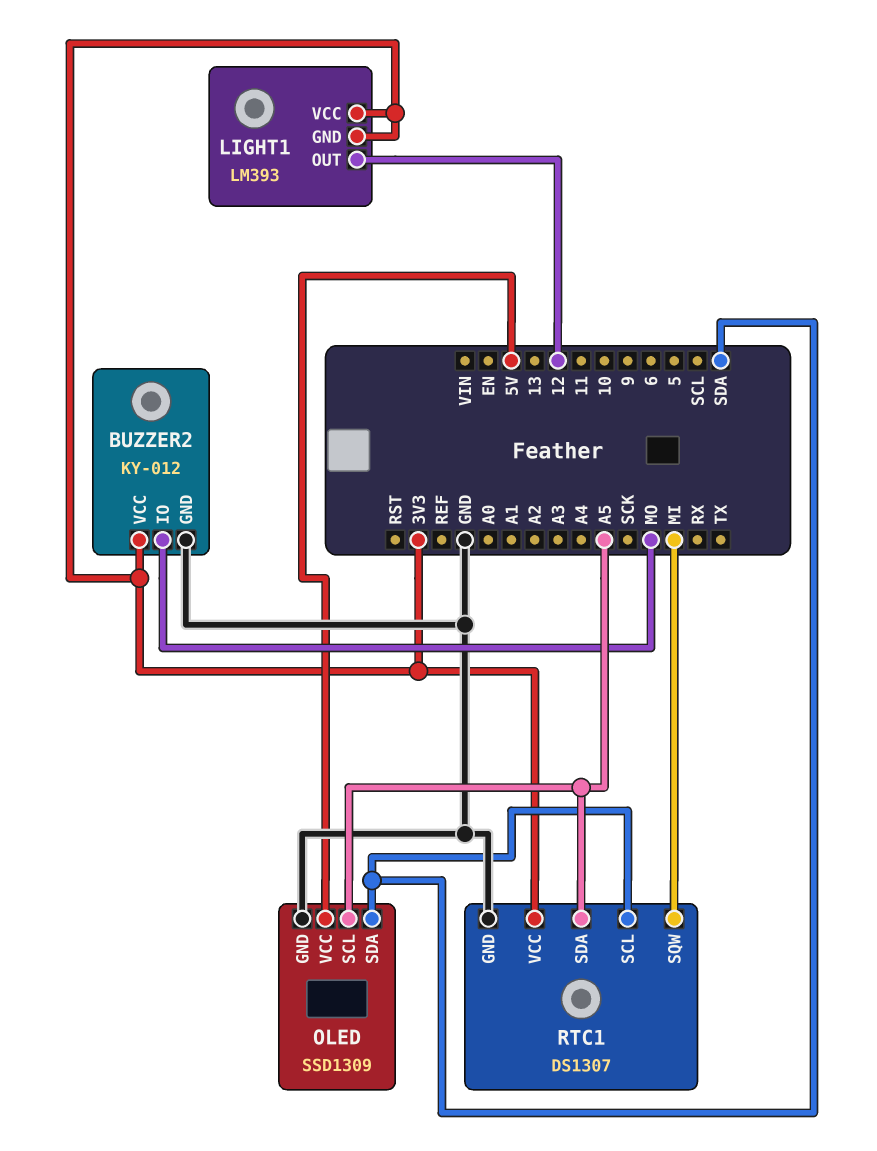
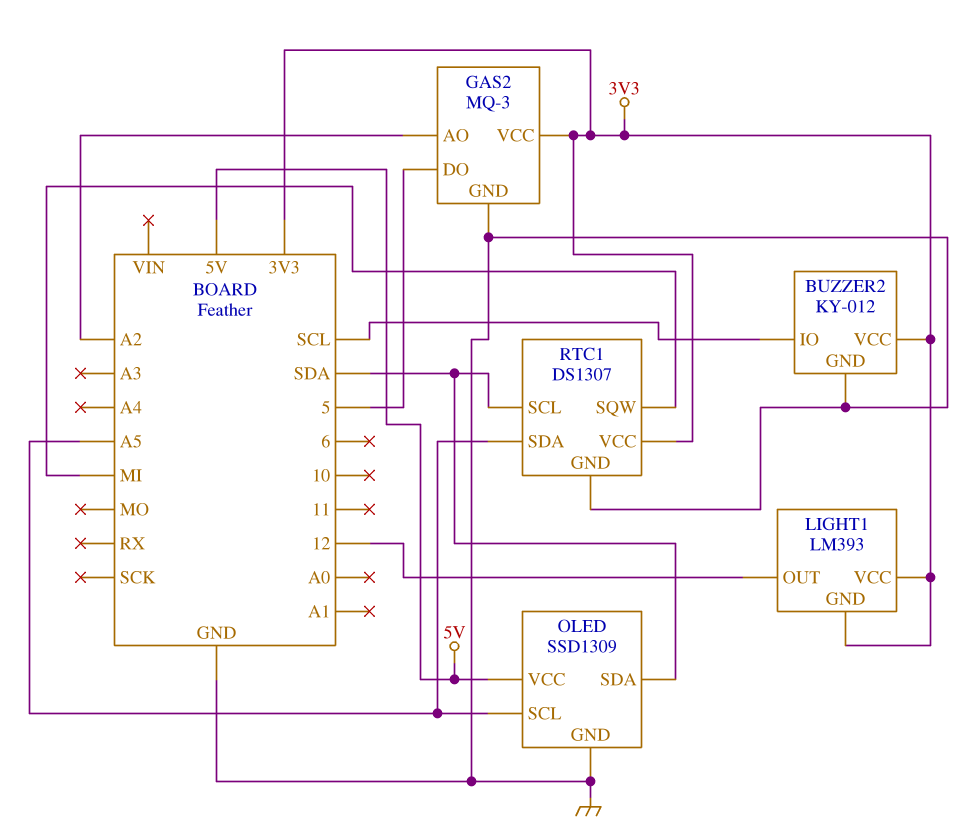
BUZZER2 pin IO: MO -> SCL
GAS2: none -> MQ-3
GAS2 pin AO: none -> A2
GAS2 pin DO: none -> 5
GAS2 pin GND: none -> GND
GAS2 pin VCC: none -> 3V3

